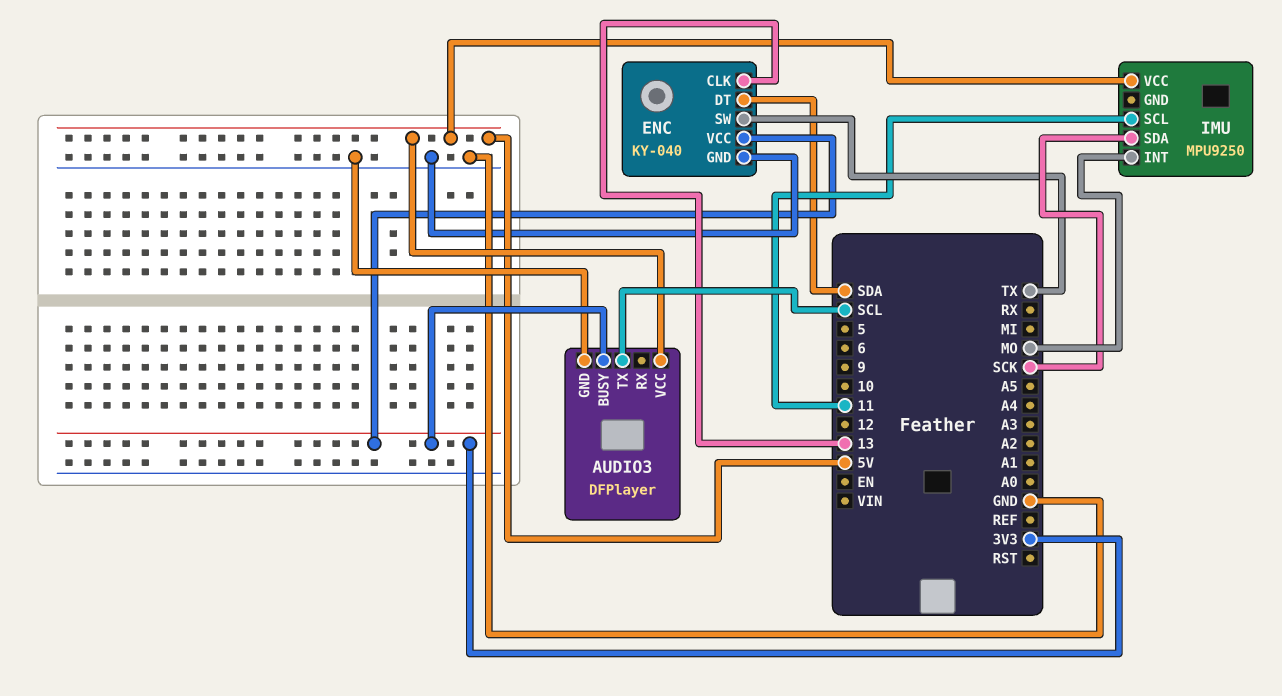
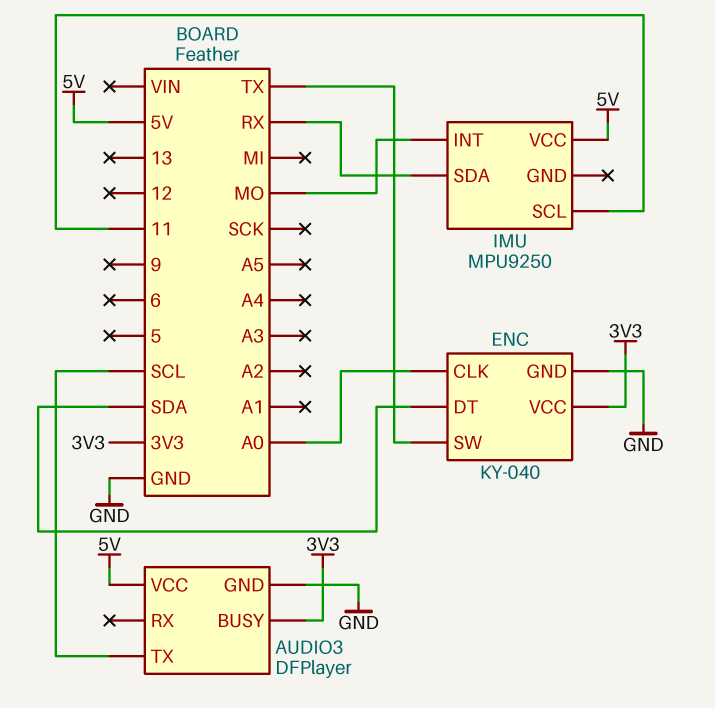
ENC pin CLK: 13 -> A0
IMU pin SDA: SCK -> RX

